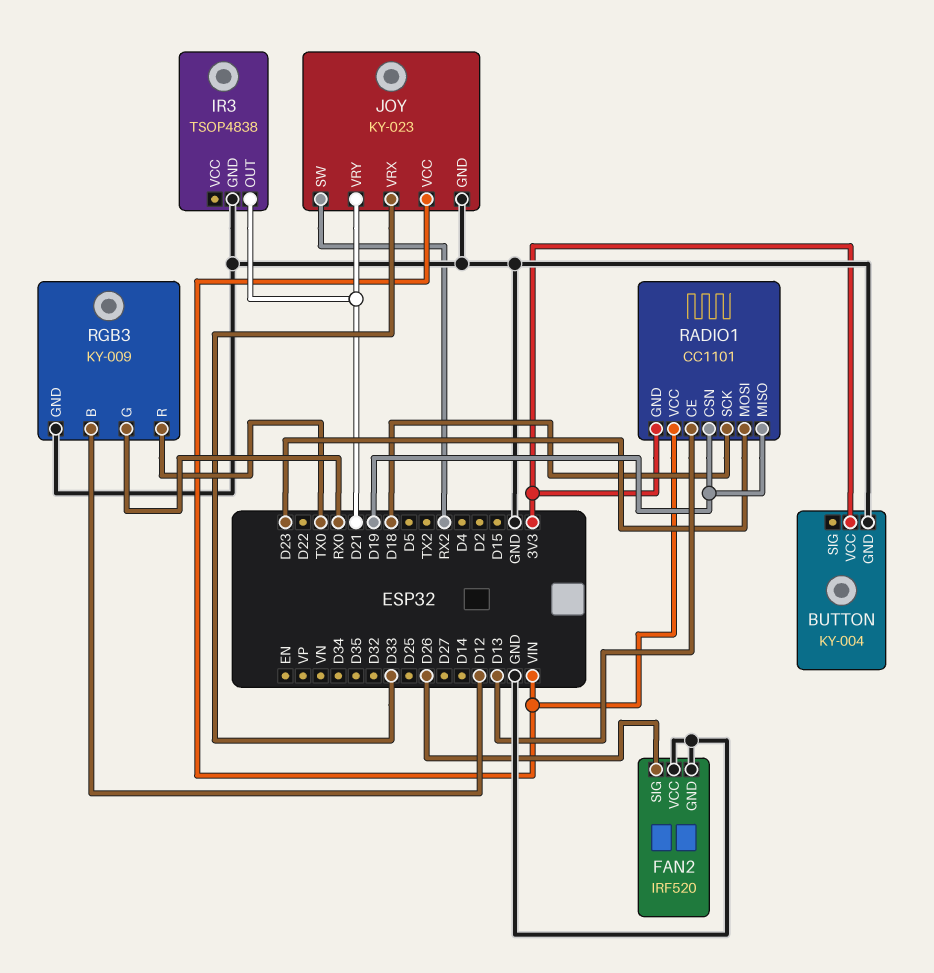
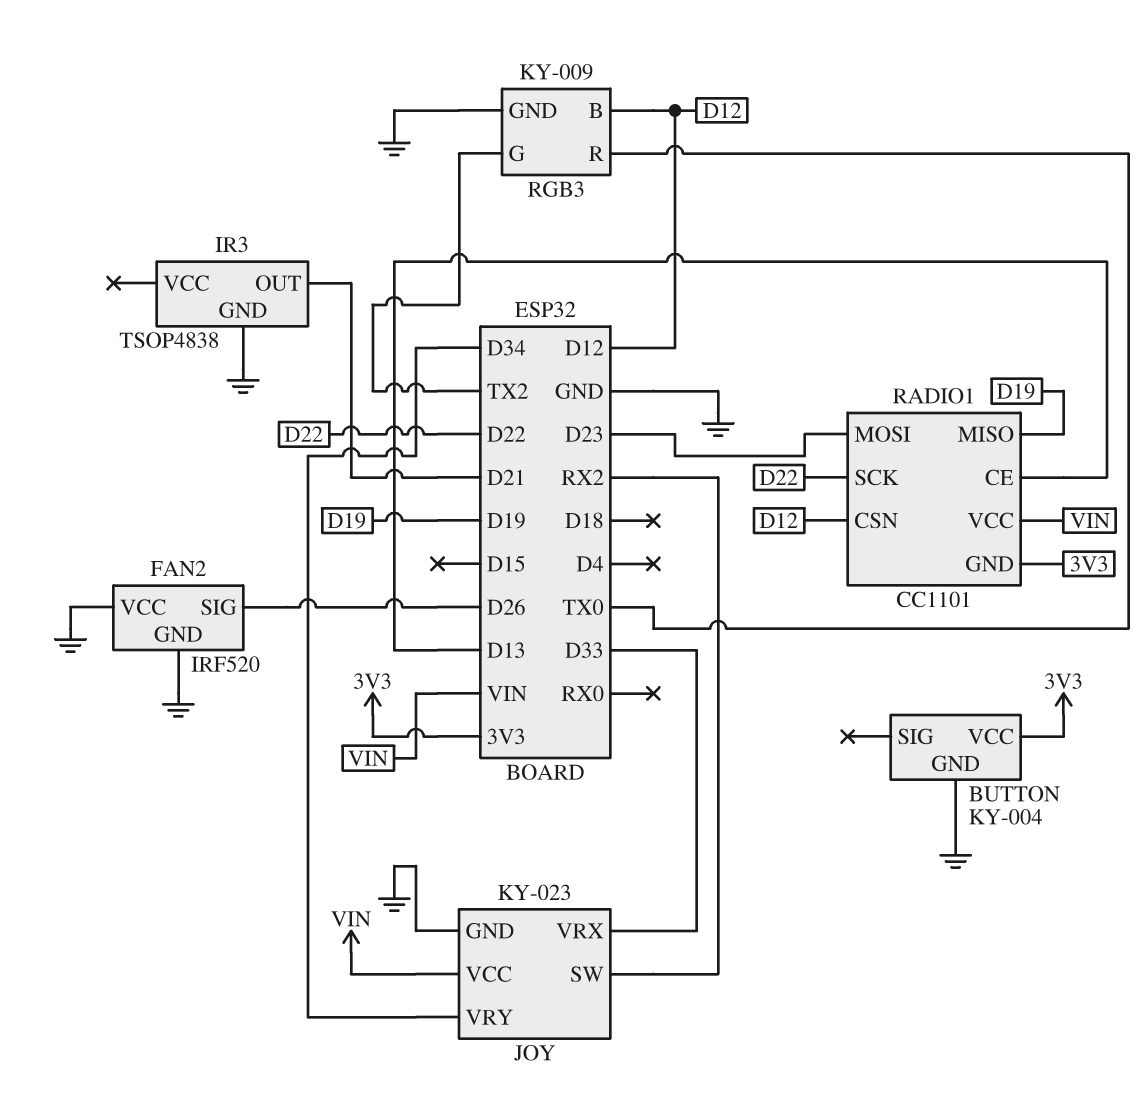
JOY pin VRY: D21 -> D34
RADIO1 pin CSN: D19 -> D12
RADIO1 pin SCK: D18 -> D22
RGB3 pin G: RX0 -> TX2

